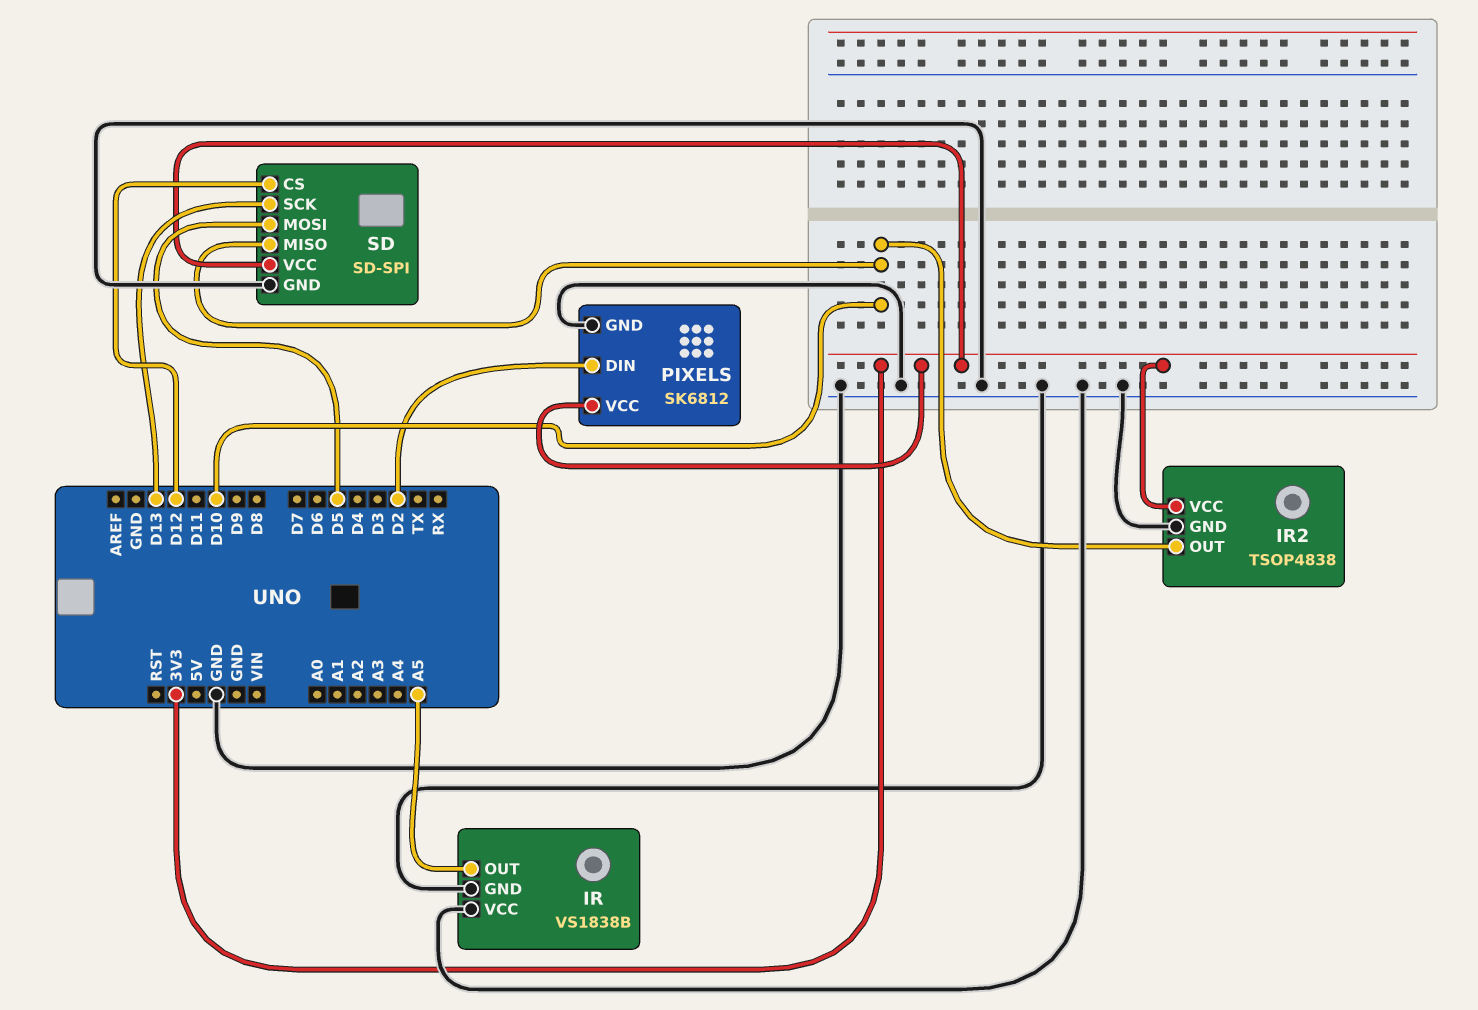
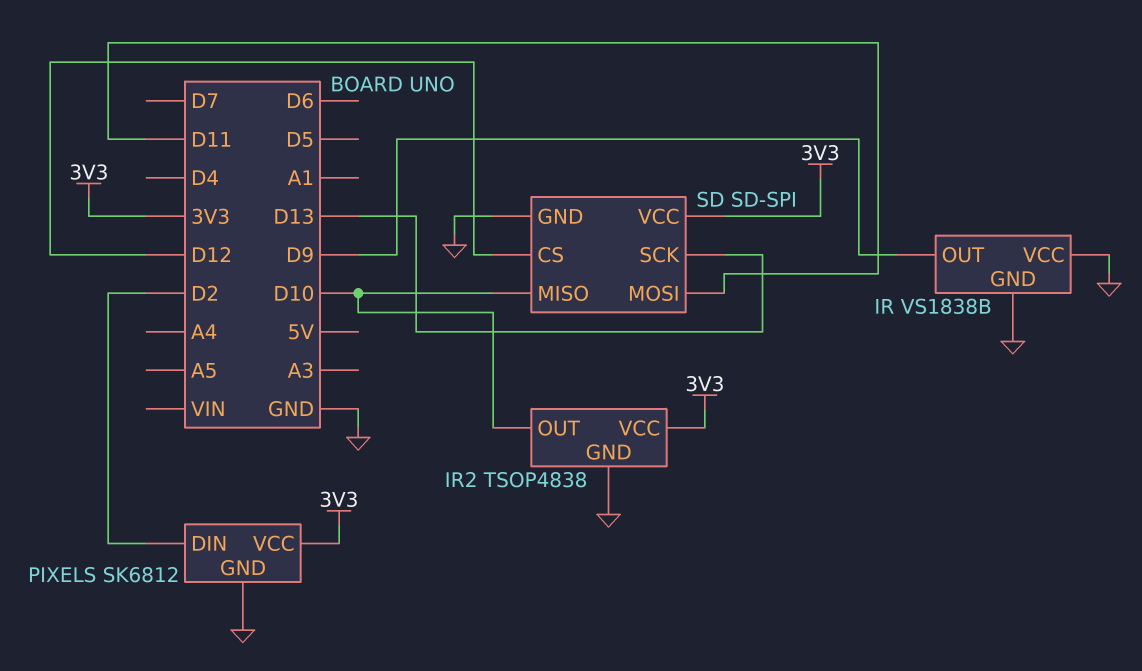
IR pin OUT: A5 -> D9
SD pin MOSI: D5 -> D11

